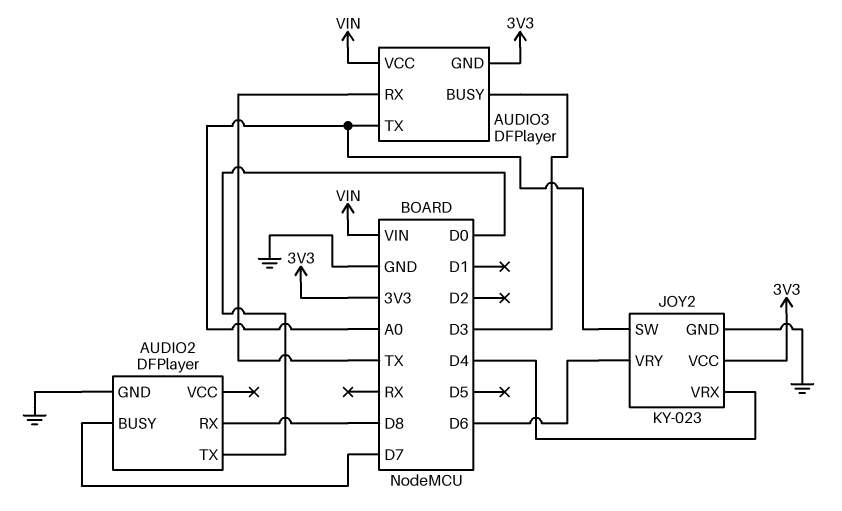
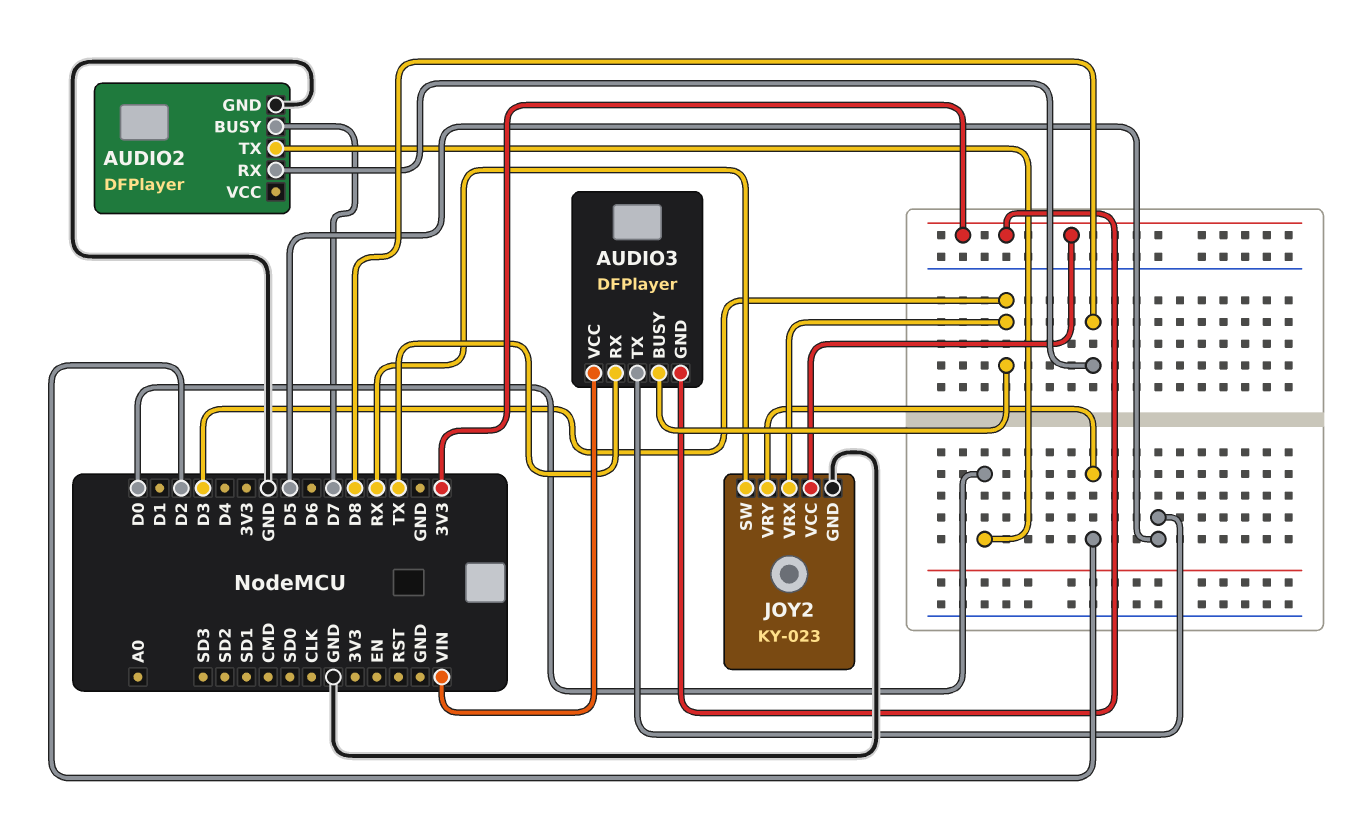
AUDIO3 pin TX: A0 -> D5
JOY2 pin SW: A0 -> RX
JOY2 pin VRX: D4 -> D3
JOY2 pin VRY: D6 -> D2

